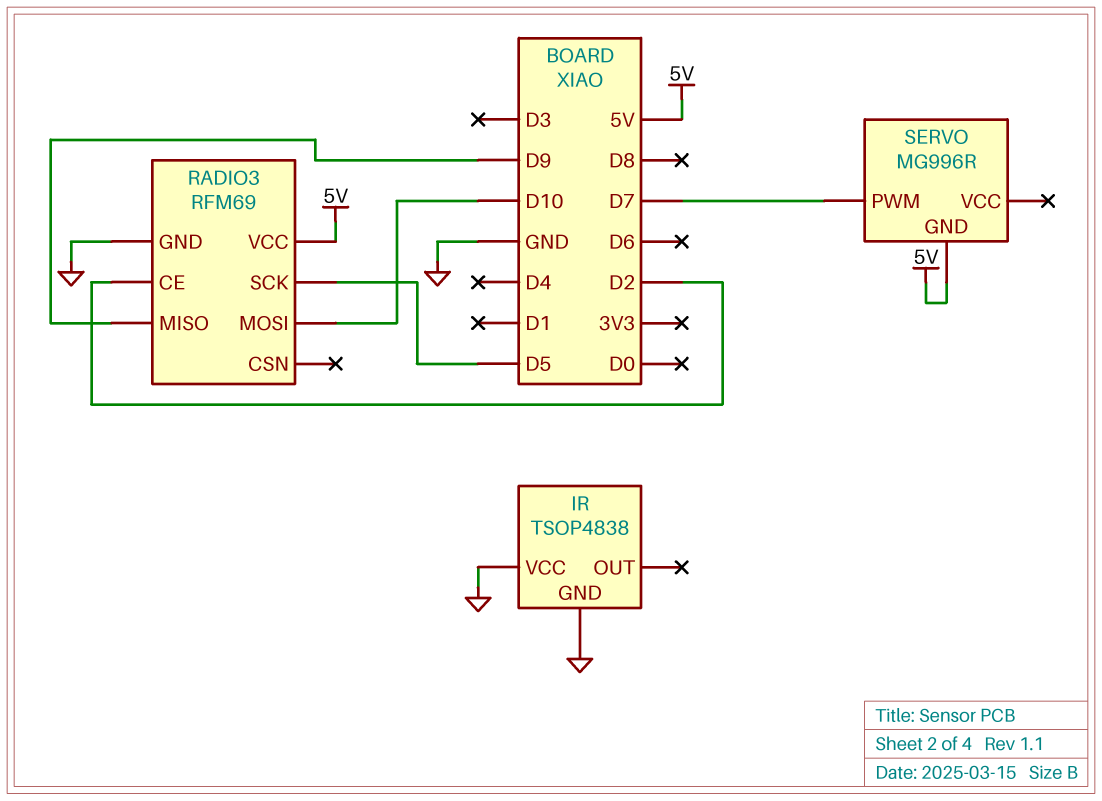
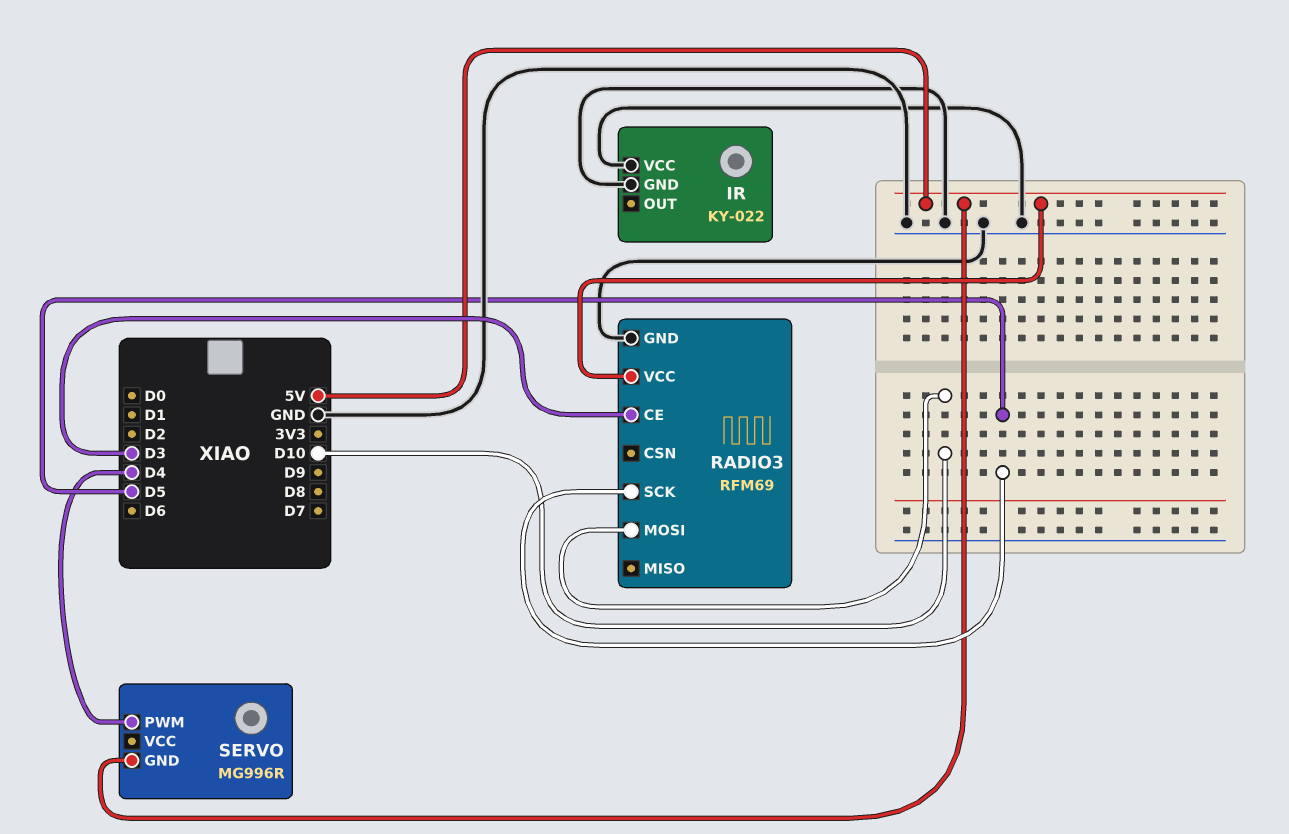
IR: TSOP4838 -> KY-022
RADIO3 pin CE: D2 -> D3
RADIO3 pin MISO: D9 -> none
SERVO pin PWM: D7 -> D4

